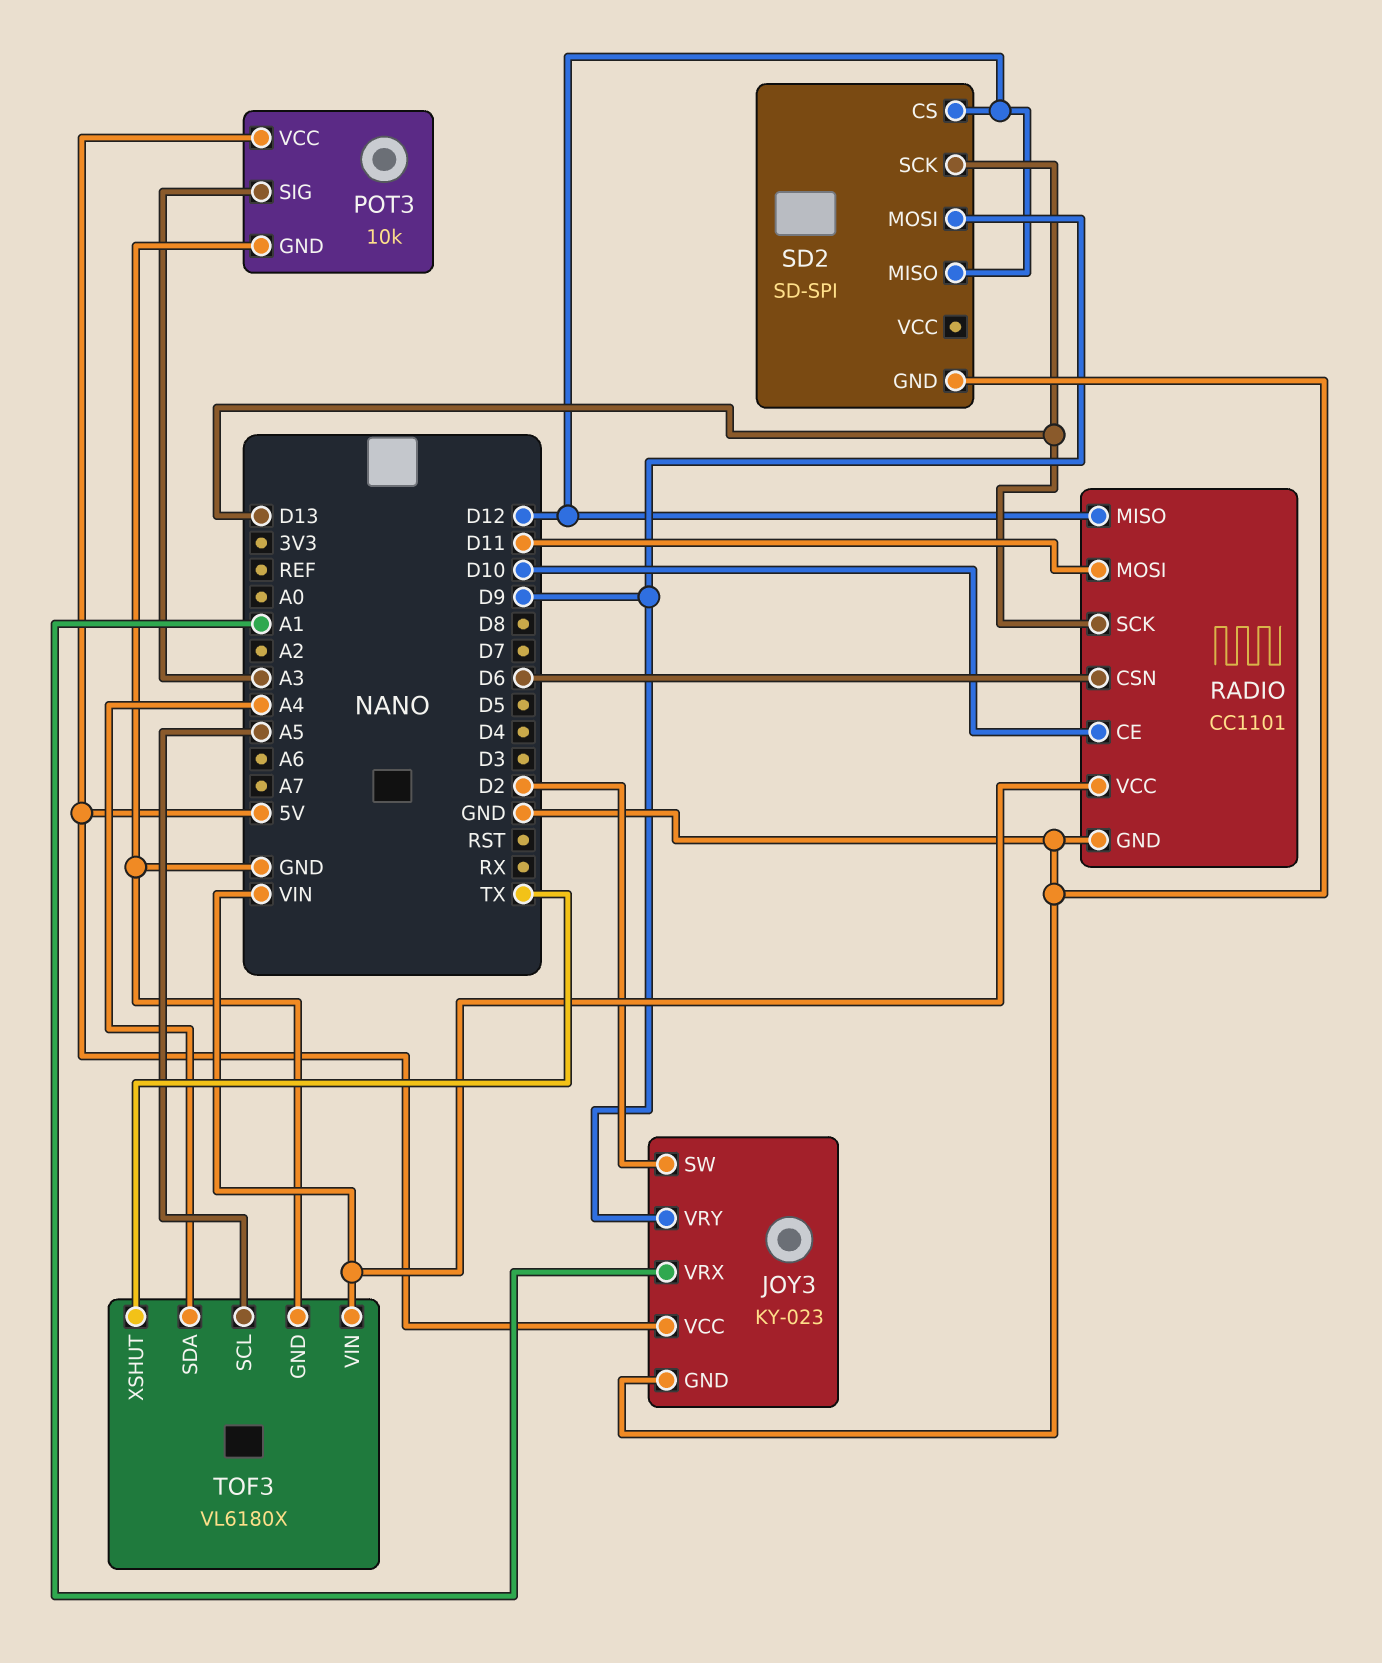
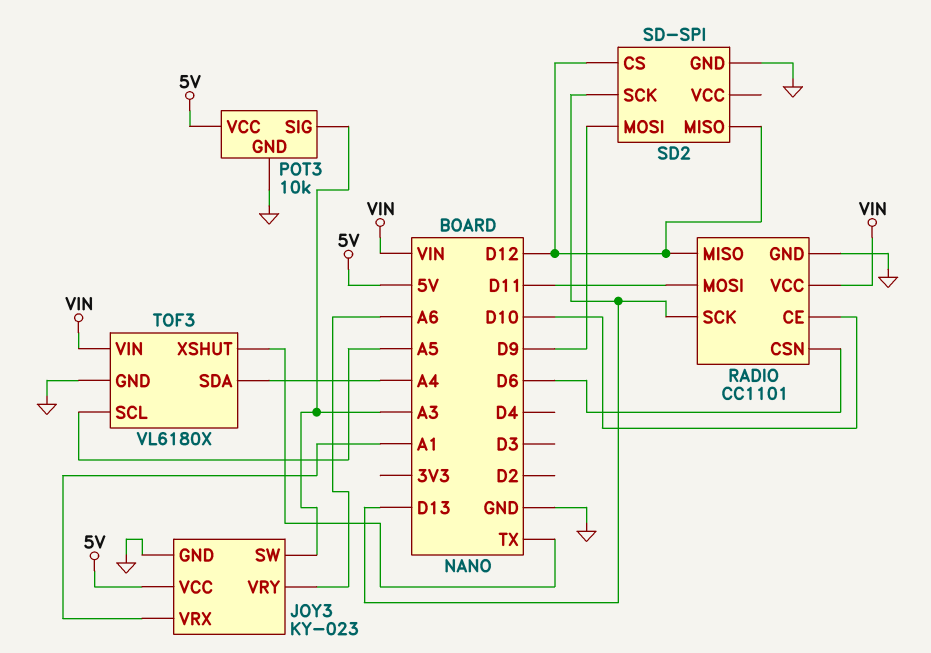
JOY3 pin SW: D2 -> A3
JOY3 pin VRY: D9 -> A6

